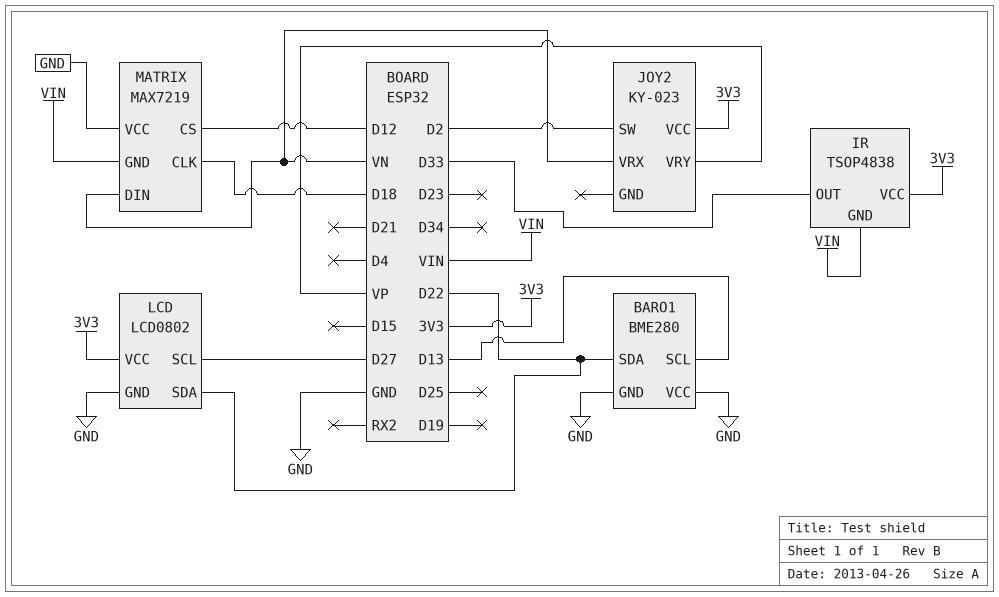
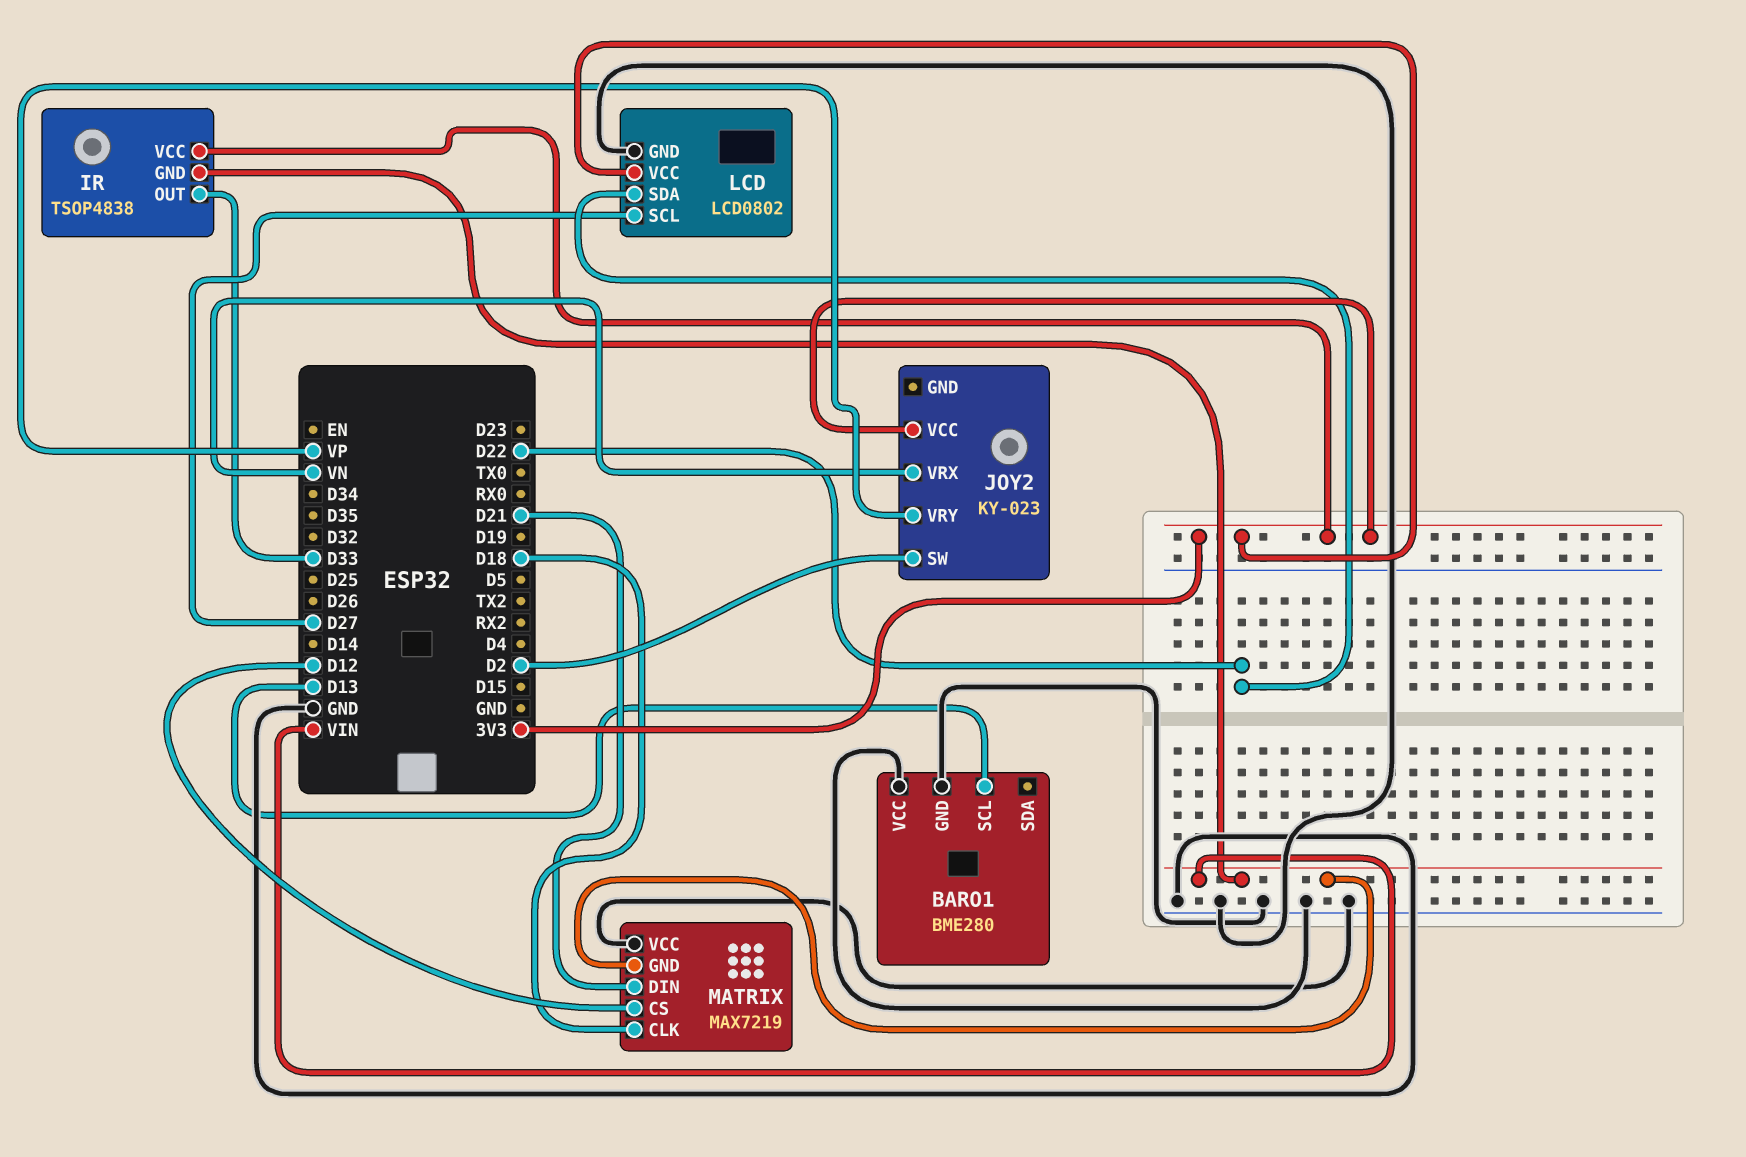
BARO1 pin SDA: D22 -> none
MATRIX pin DIN: VN -> D21

